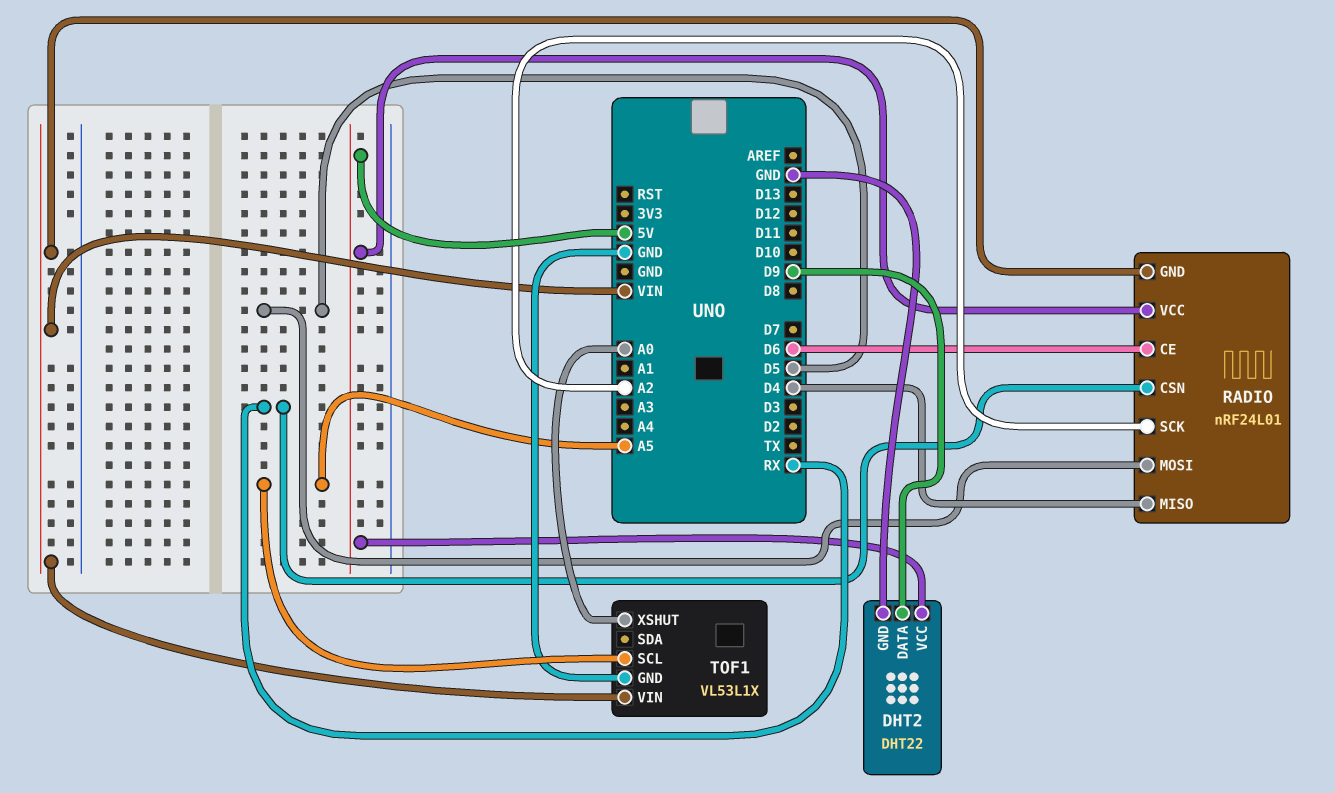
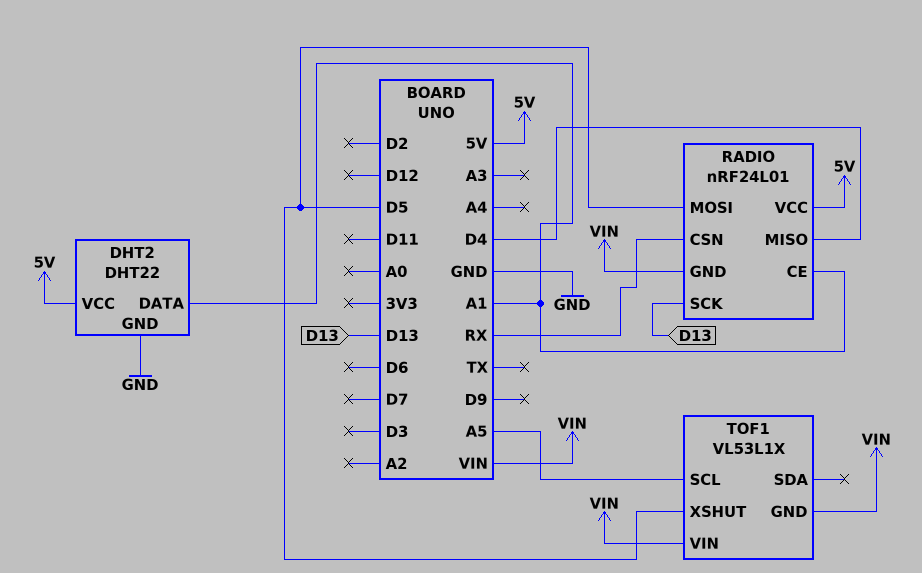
DHT2 pin DATA: D9 -> A1
RADIO pin CE: D6 -> A1
RADIO pin SCK: A2 -> D13
TOF1 pin GND: GND -> VIN
TOF1 pin XSHUT: A0 -> D5

